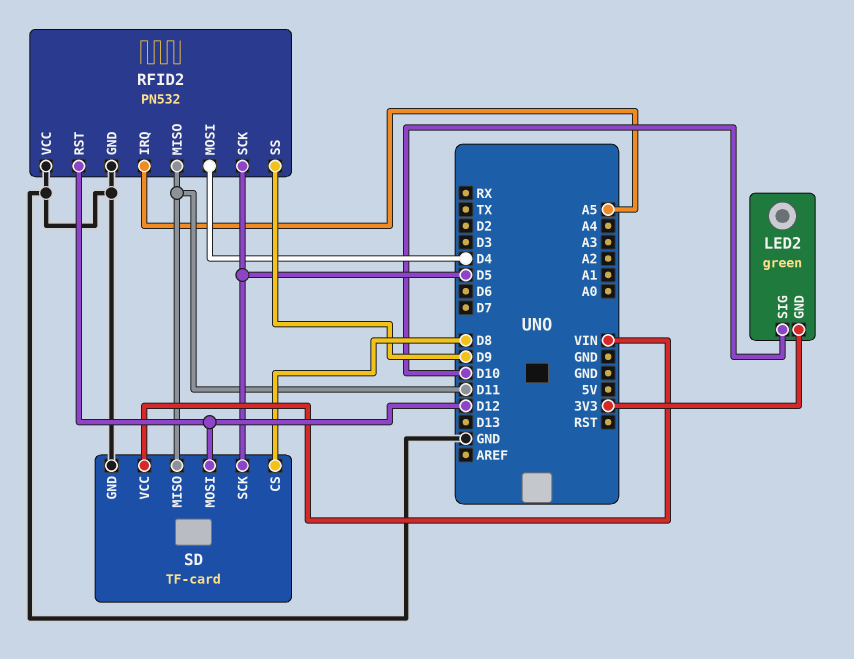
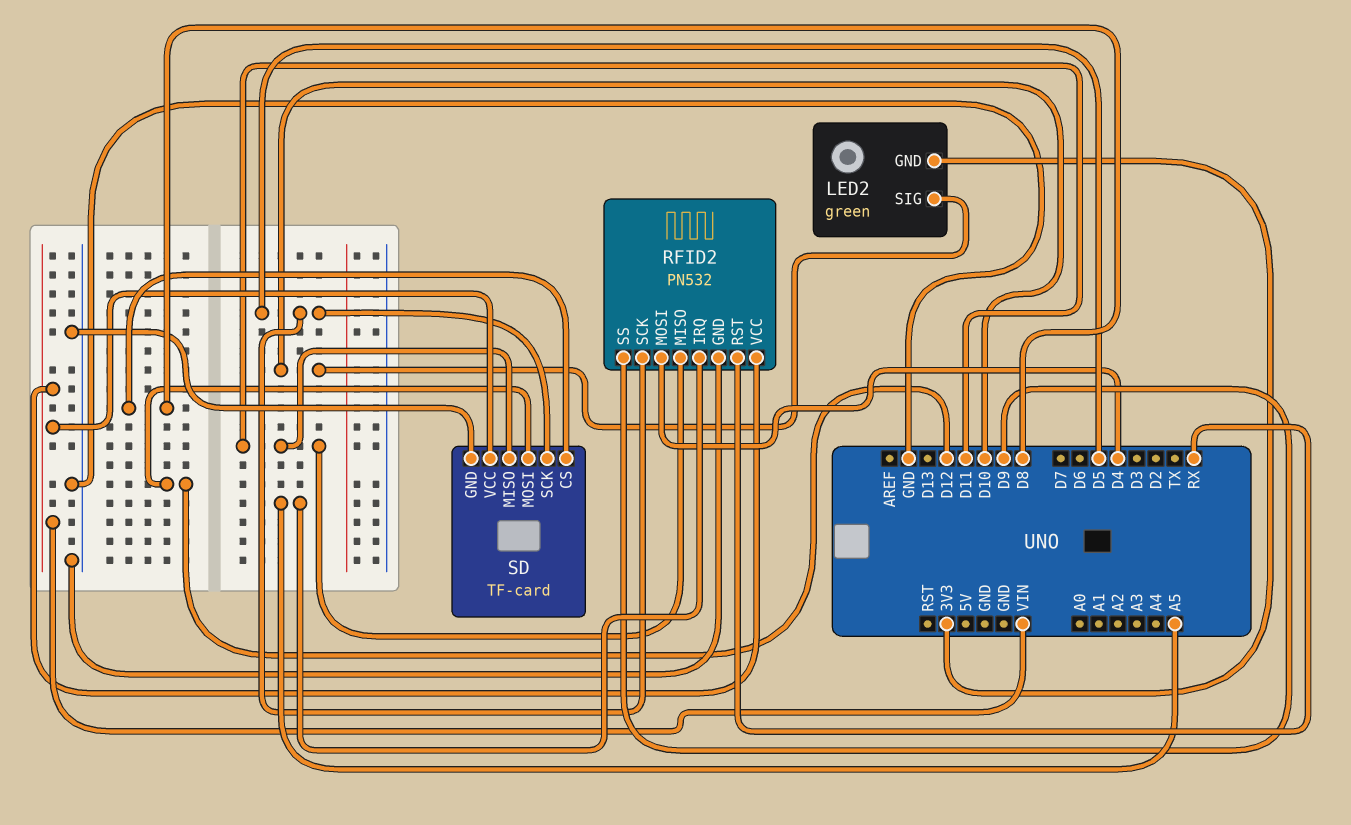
RFID2 pin RST: D12 -> RX
RFID2 pin VCC: GND -> VIN

